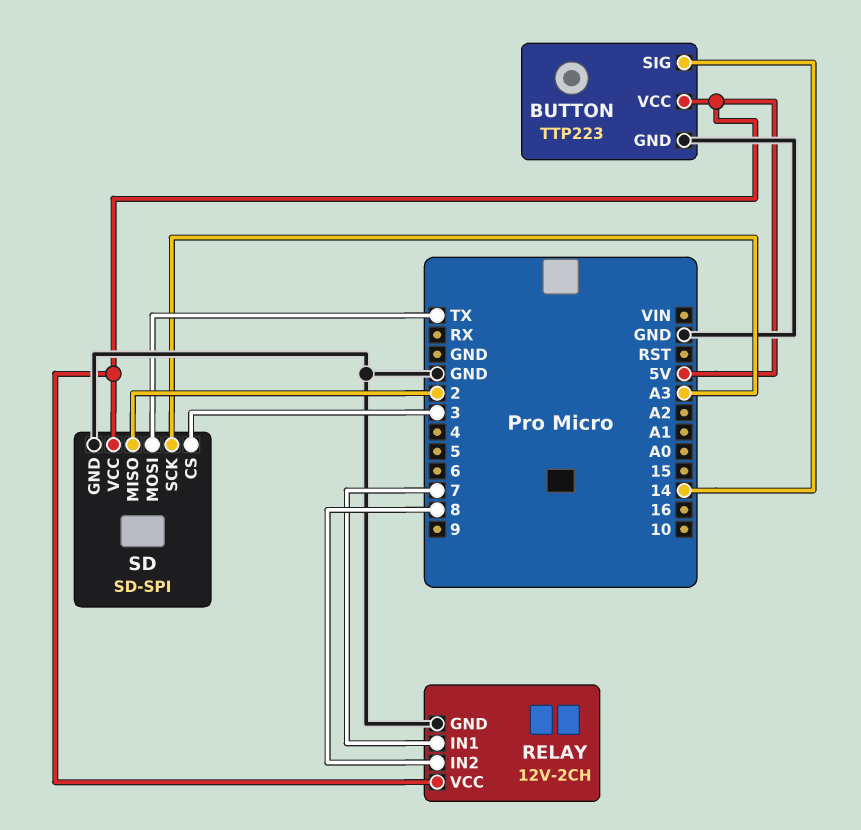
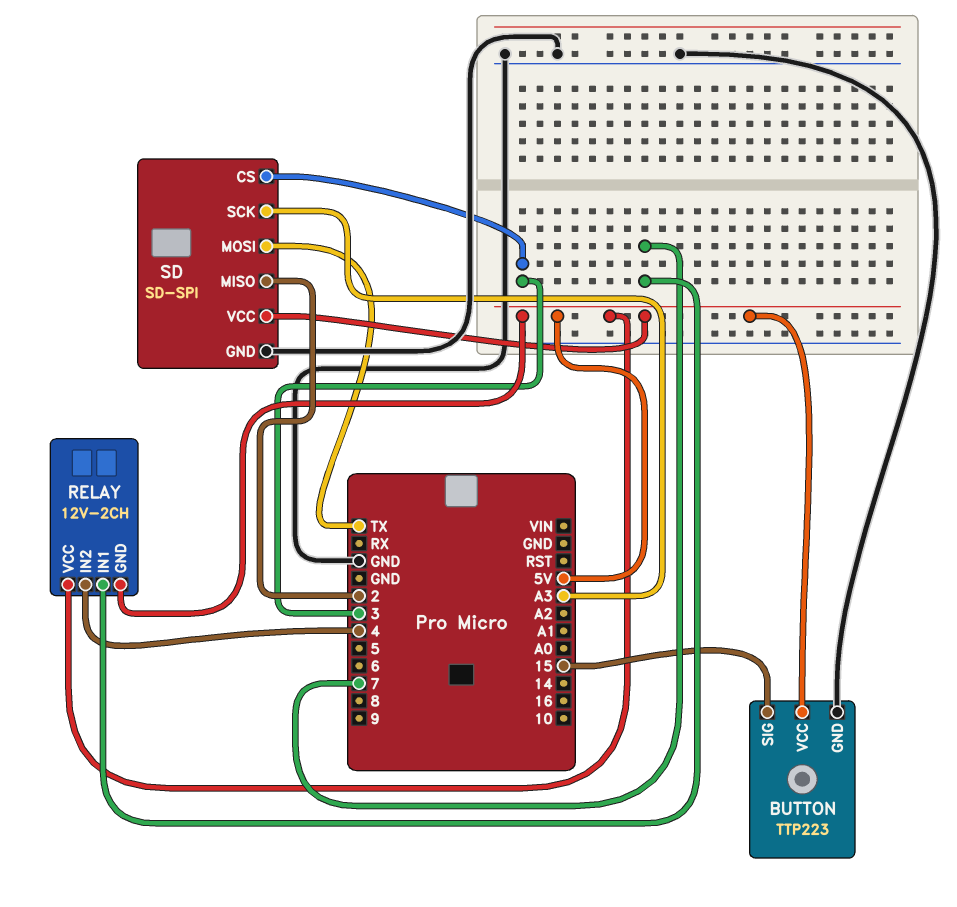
BUTTON pin SIG: 14 -> 15
RELAY pin GND: GND -> 5V
RELAY pin IN2: 8 -> 4

